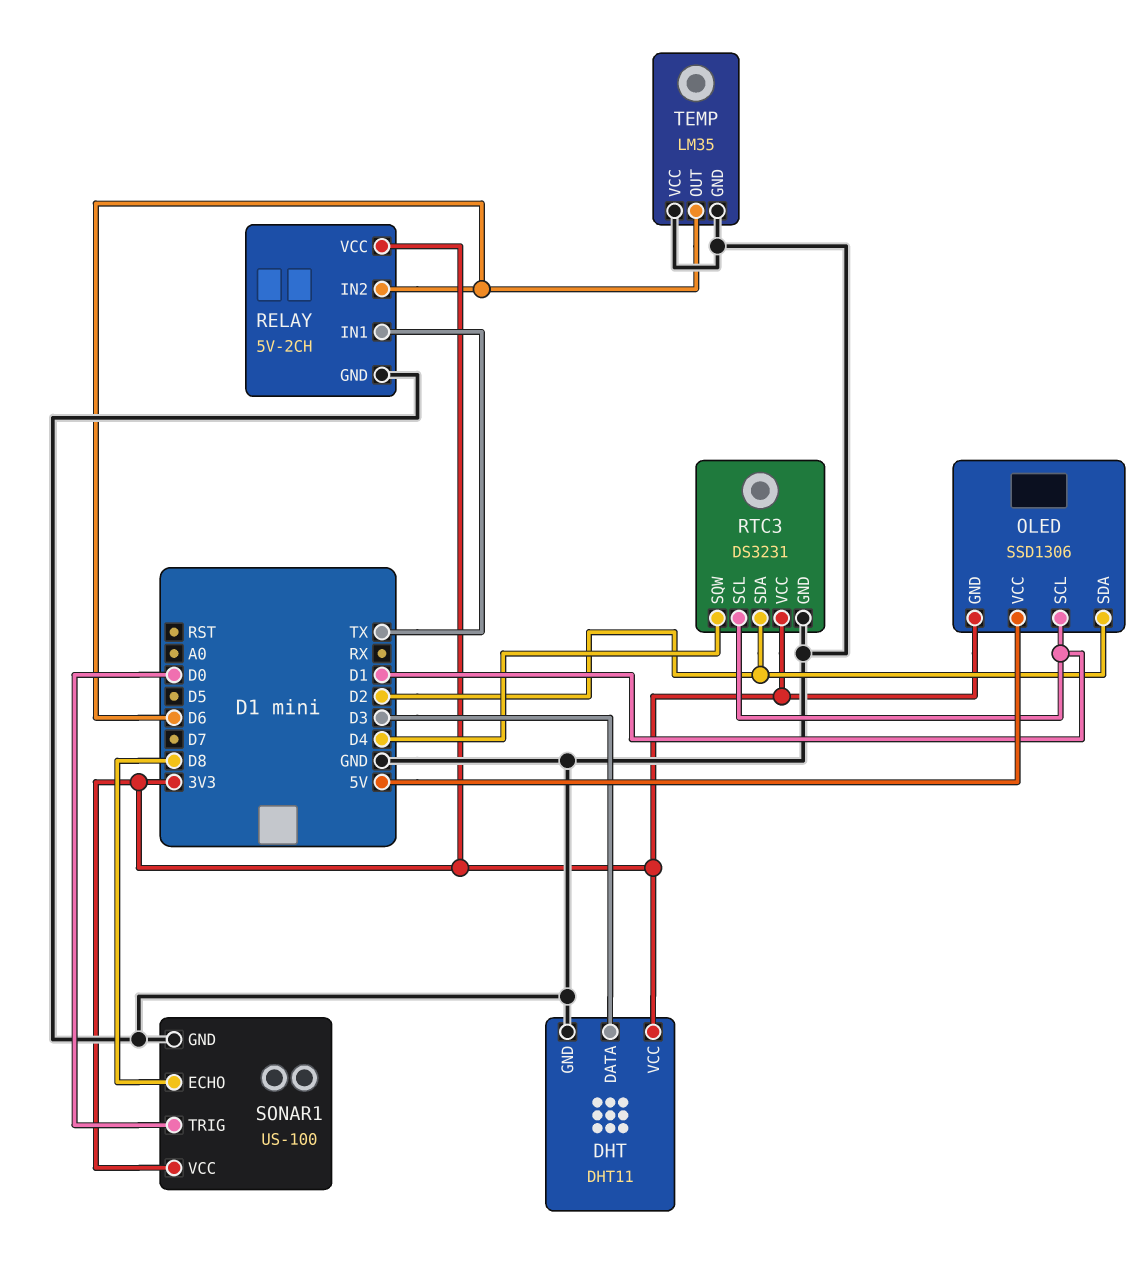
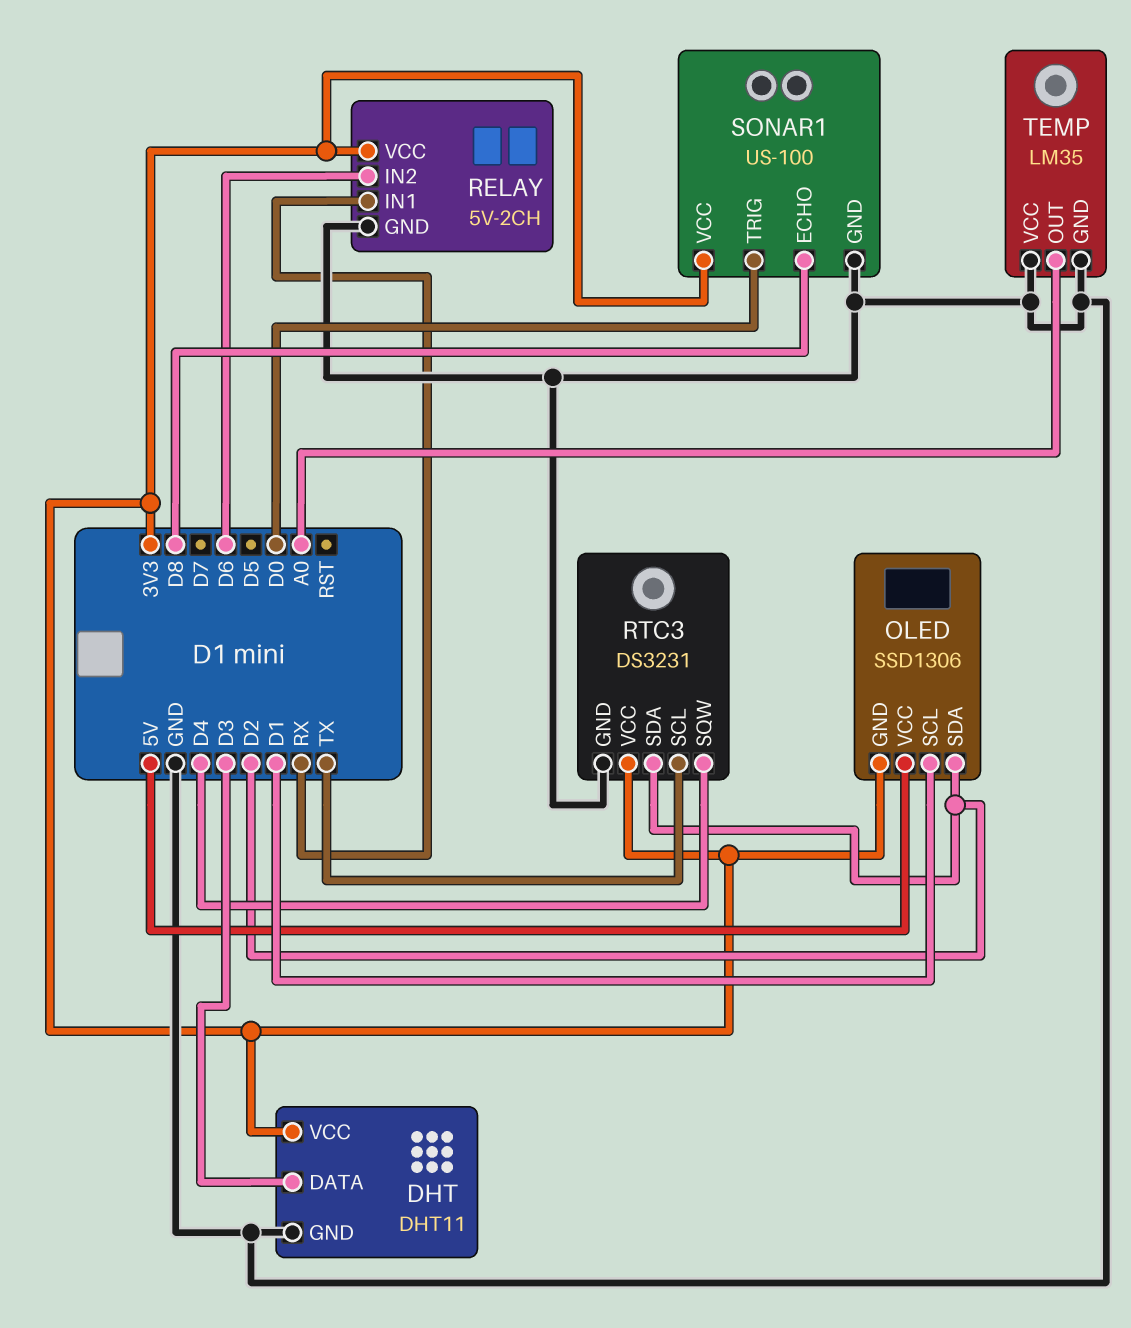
RELAY pin IN1: TX -> RX
RTC3 pin SCL: D1 -> TX
TEMP pin OUT: D6 -> A0

